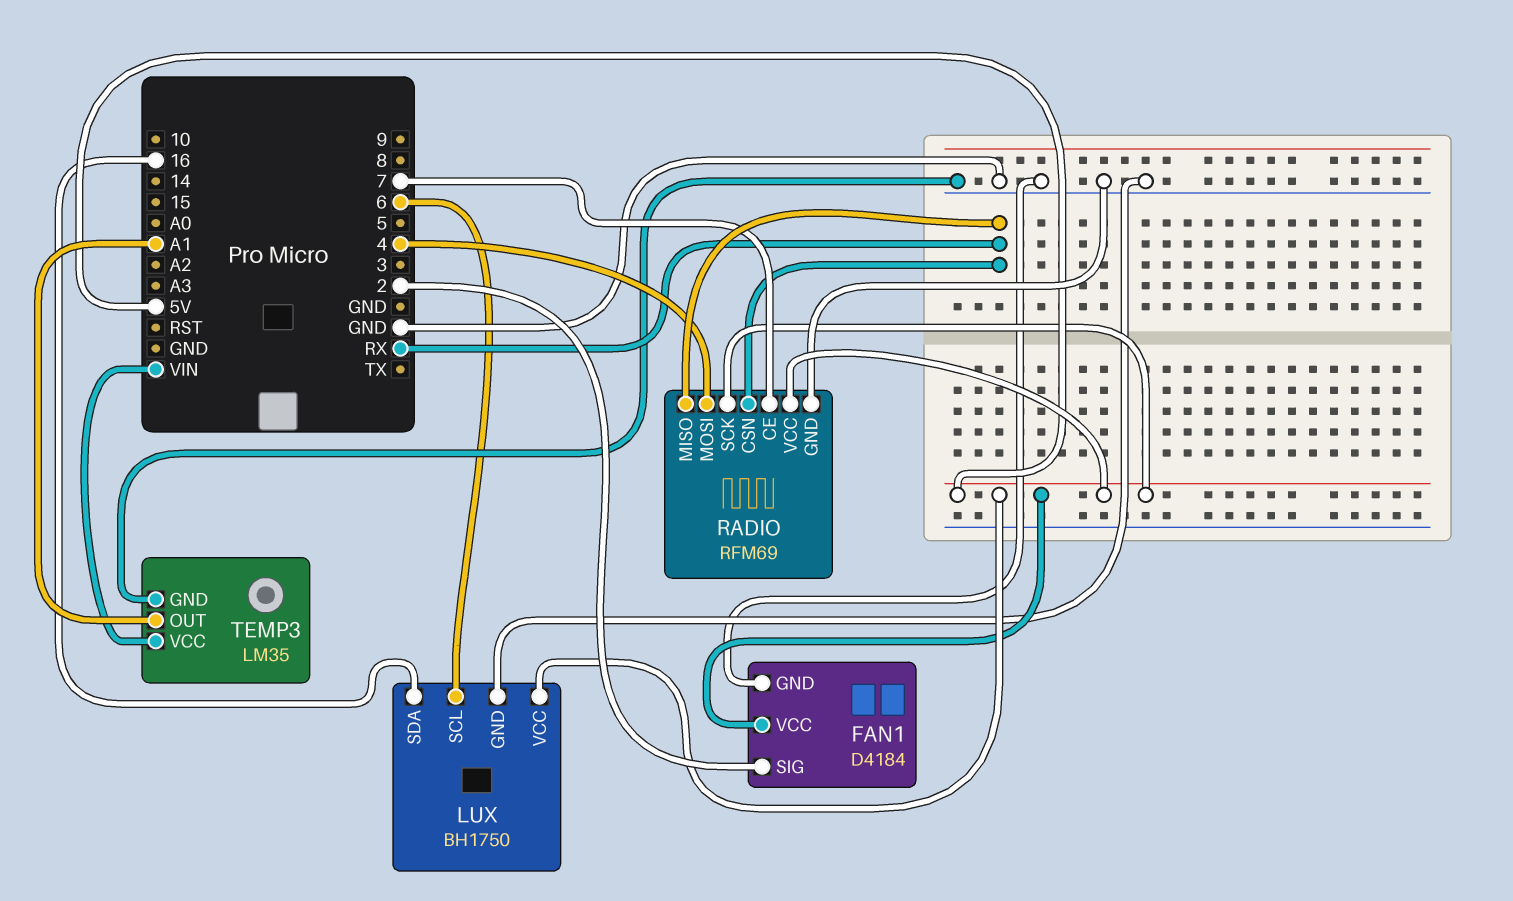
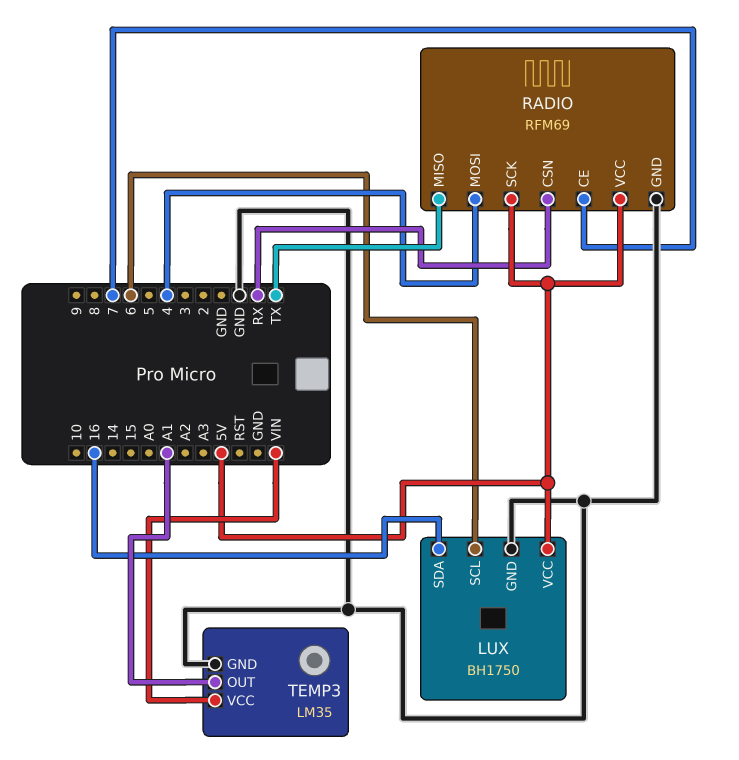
FAN1: D4184 -> none
FAN1 pin GND: GND -> none
FAN1 pin SIG: 2 -> none
FAN1 pin VCC: 5V -> none
RADIO pin MISO: RX -> TX

